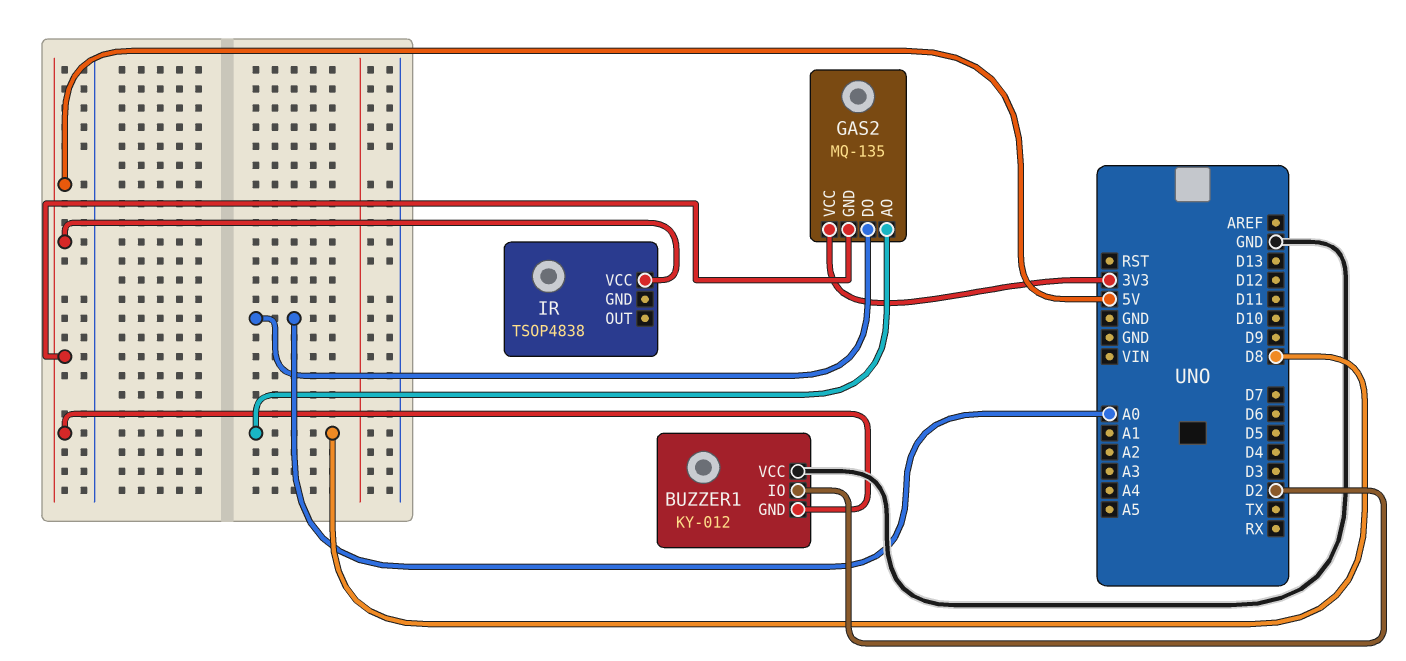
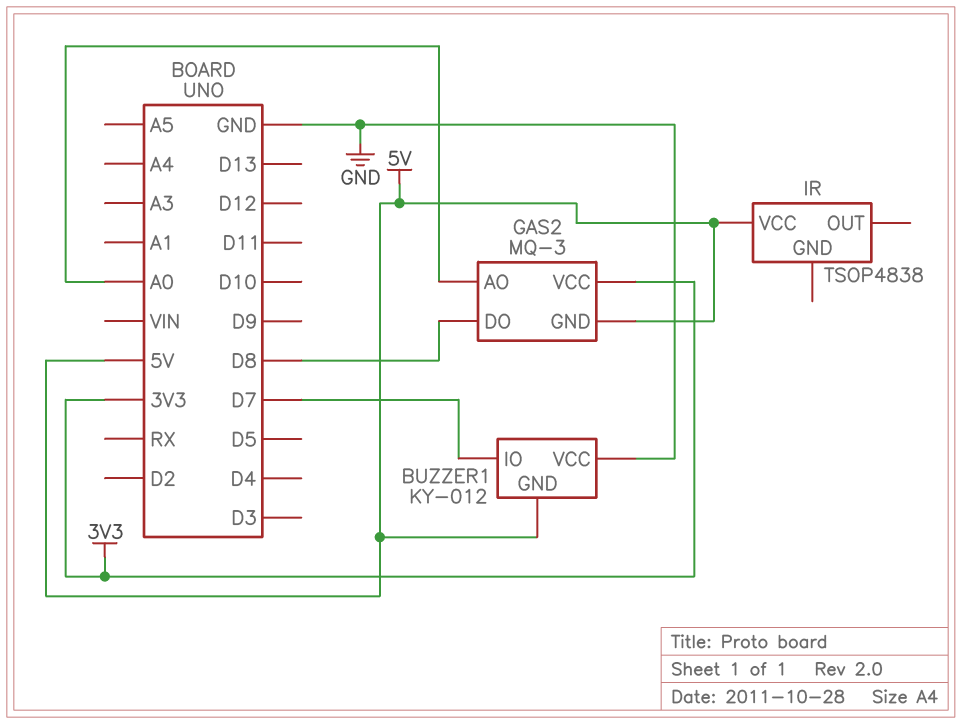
BUZZER1 pin IO: D2 -> D7
GAS2: MQ-135 -> MQ-3
GAS2 pin AO: D8 -> A0
GAS2 pin DO: A0 -> D8

